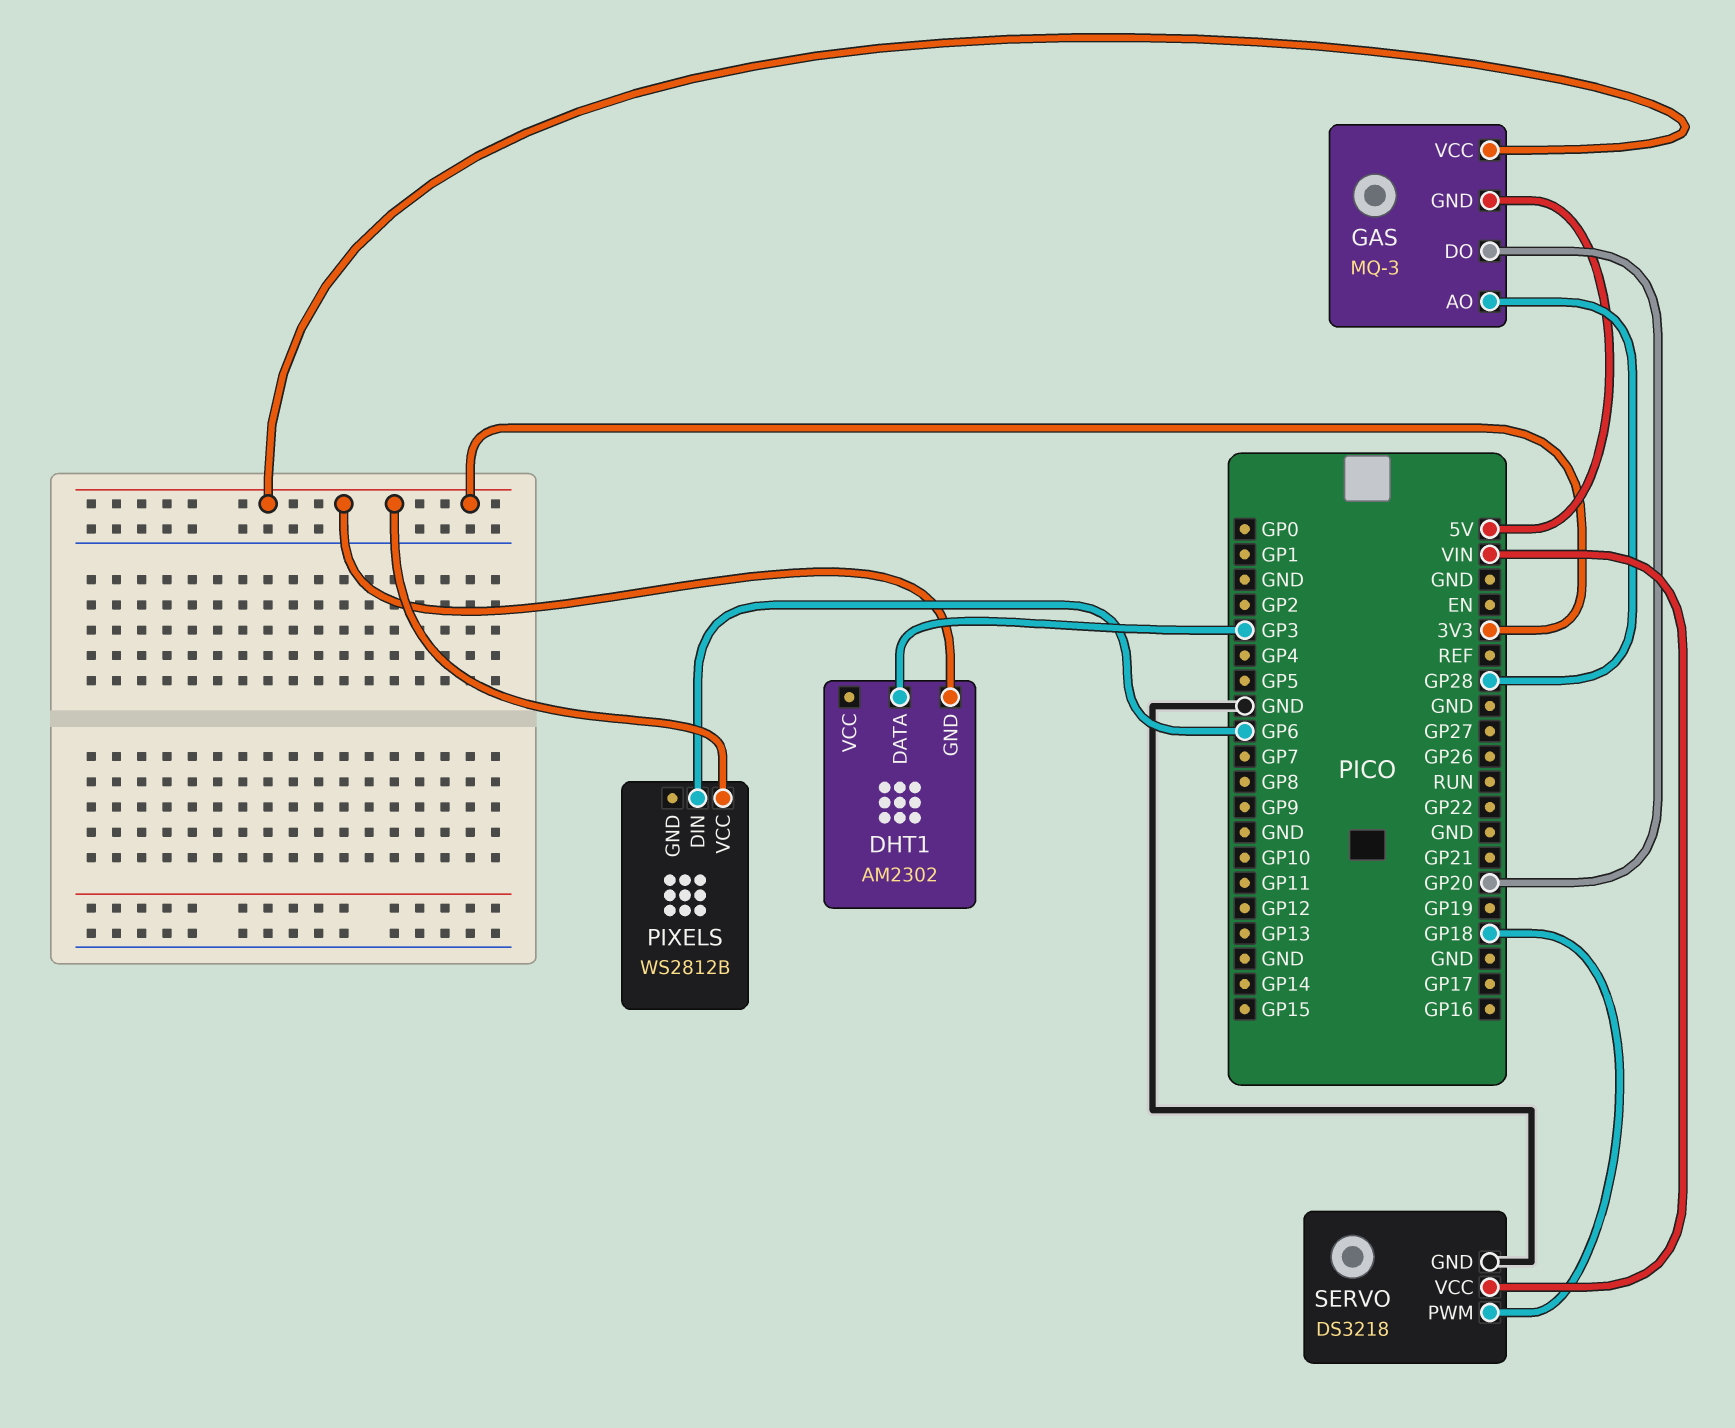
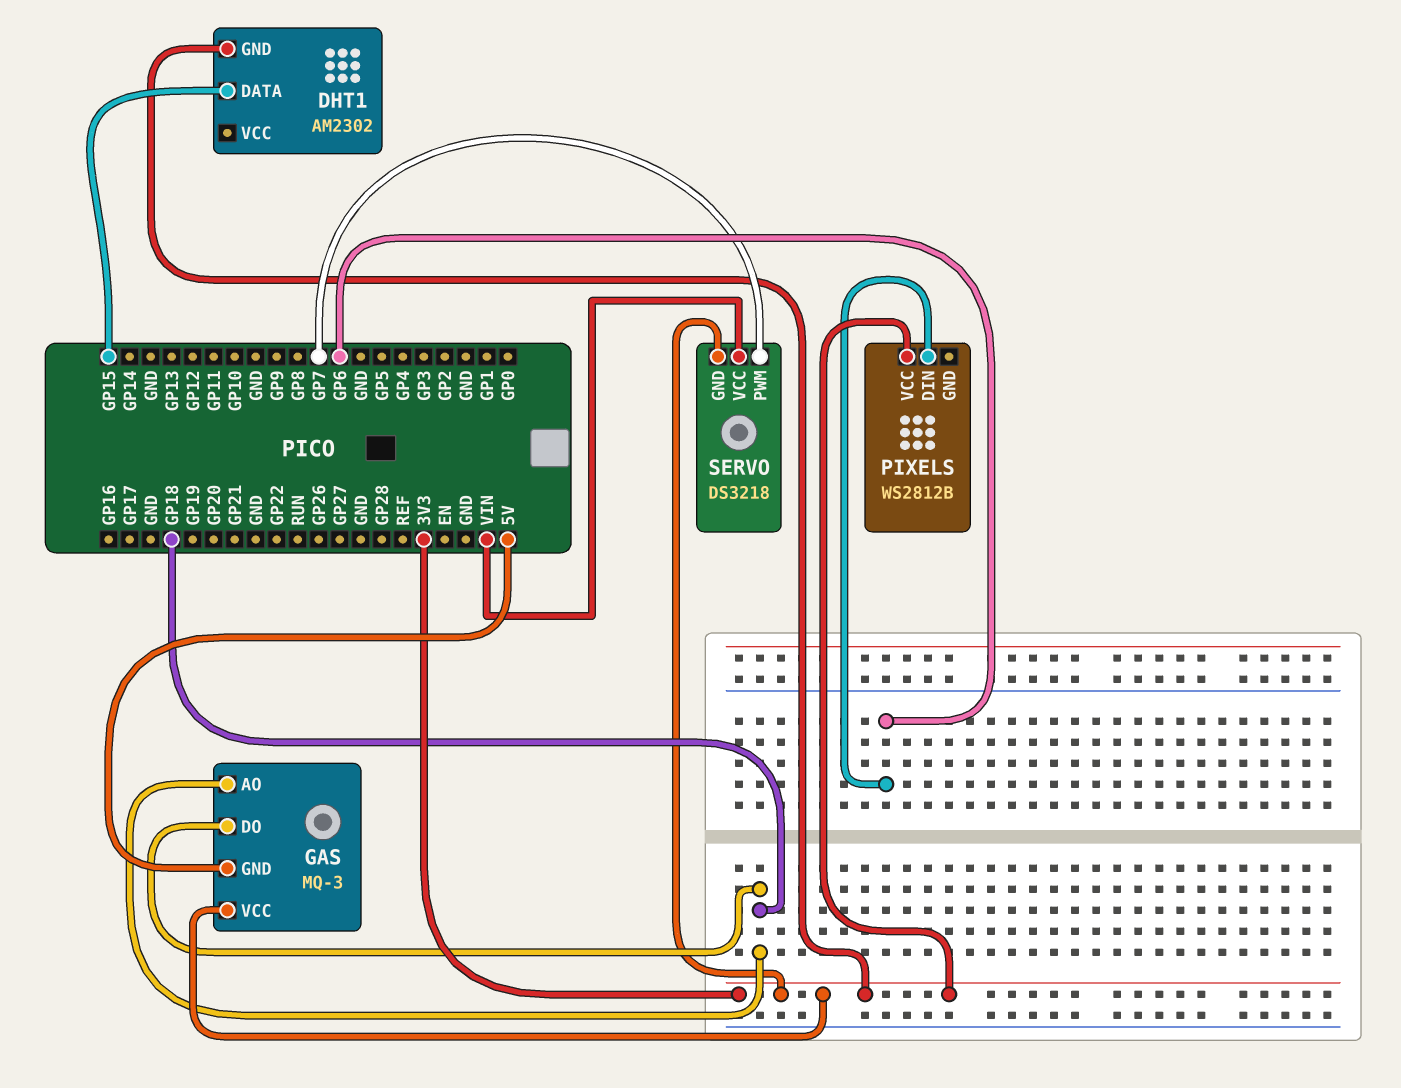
DHT1 pin DATA: GP3 -> GP15
GAS pin AO: GP28 -> GP18
GAS pin DO: GP20 -> GP18
SERVO pin GND: GND -> 3V3
SERVO pin PWM: GP18 -> GP7

